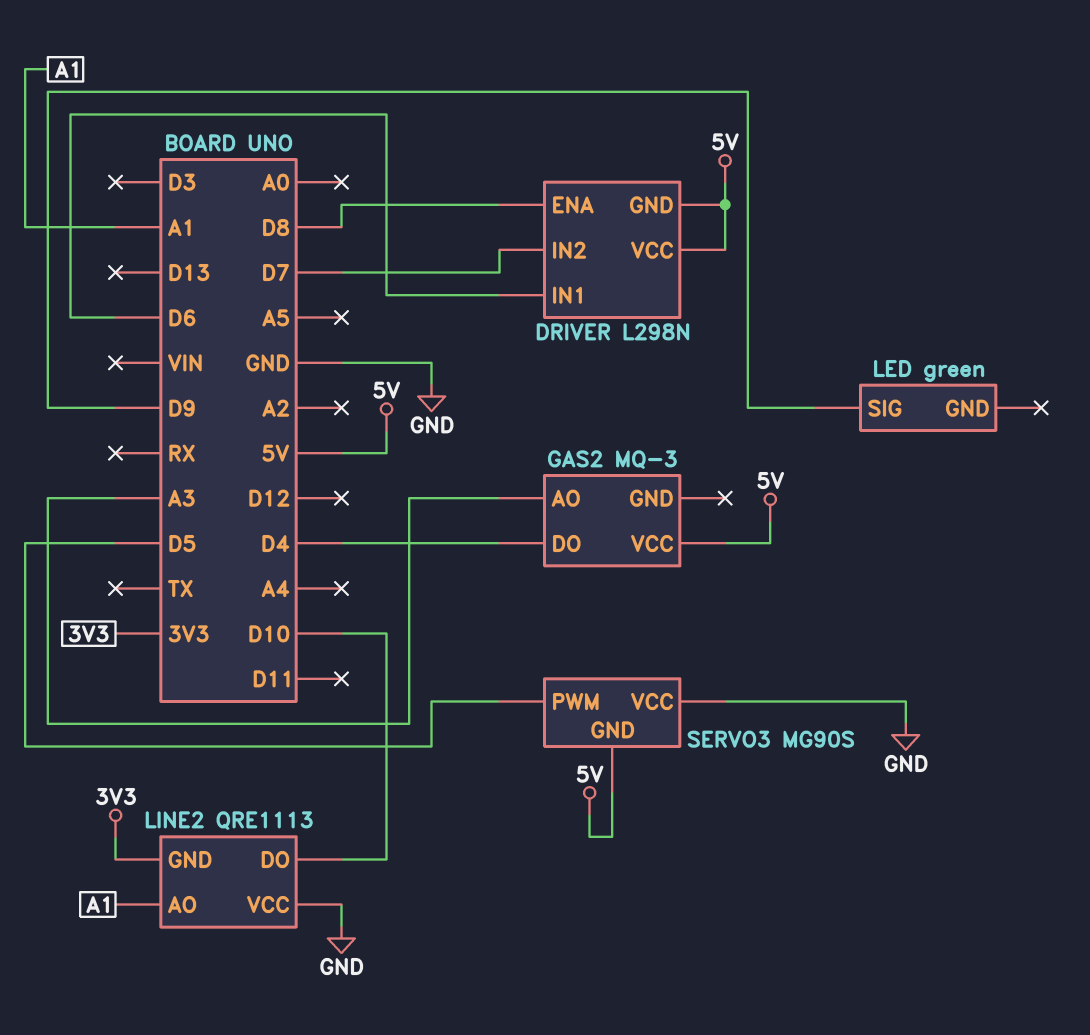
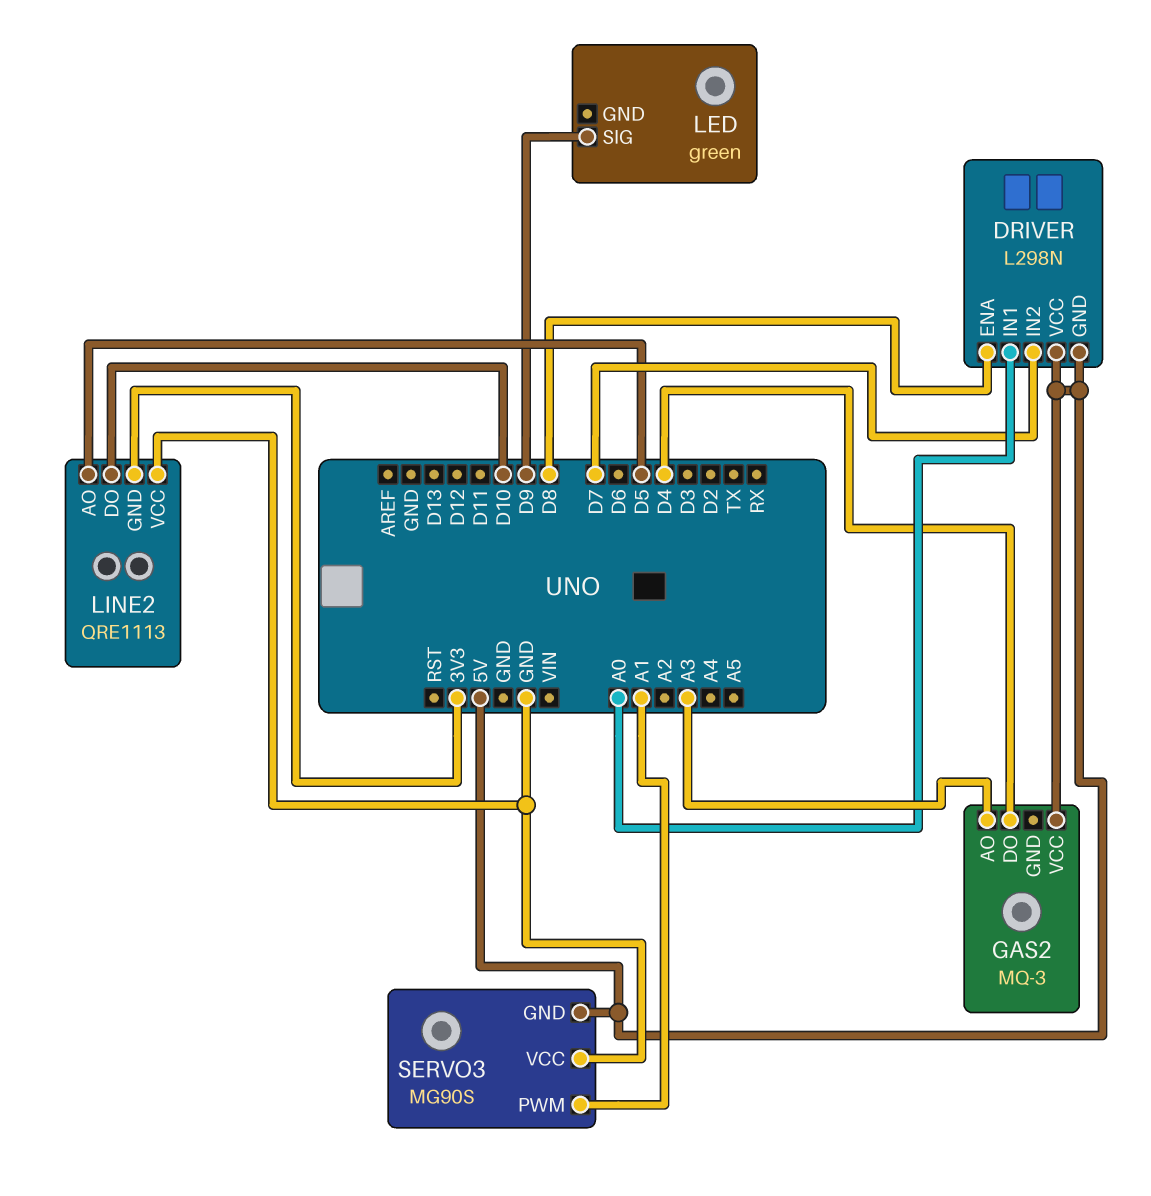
DRIVER pin IN1: D6 -> A0
LINE2 pin AO: A1 -> D5
SERVO3 pin PWM: D5 -> A1

